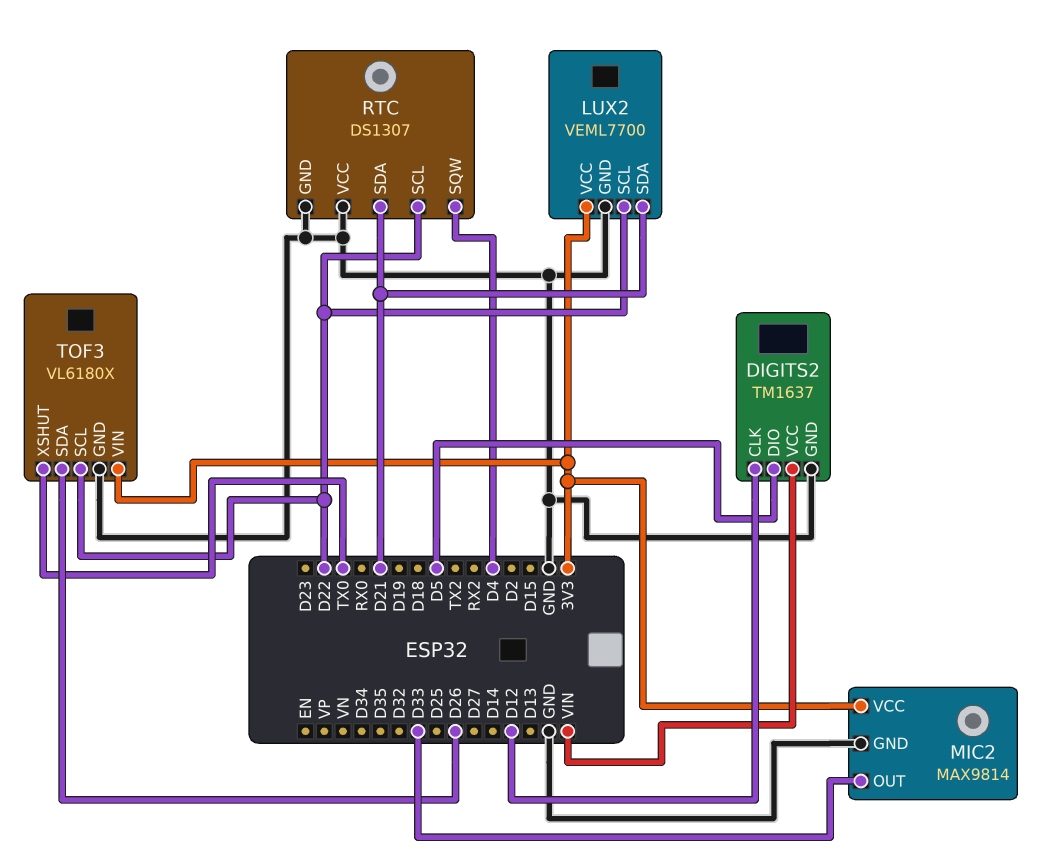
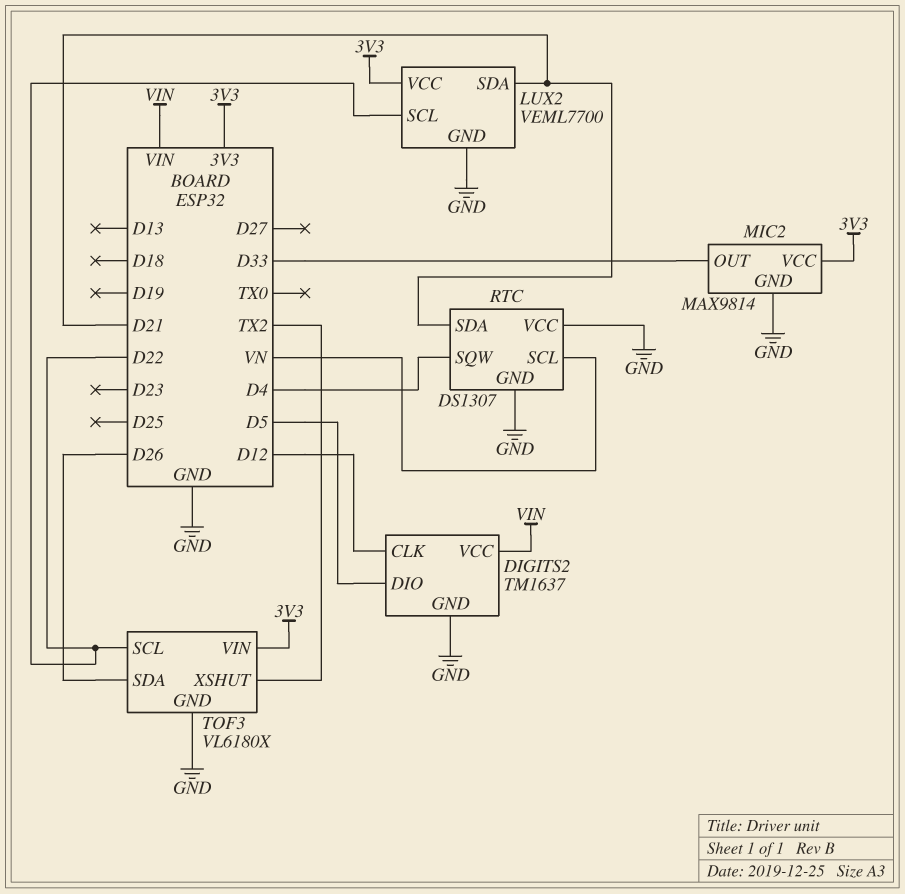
RTC pin SCL: D22 -> VN
TOF3 pin XSHUT: TX0 -> TX2

